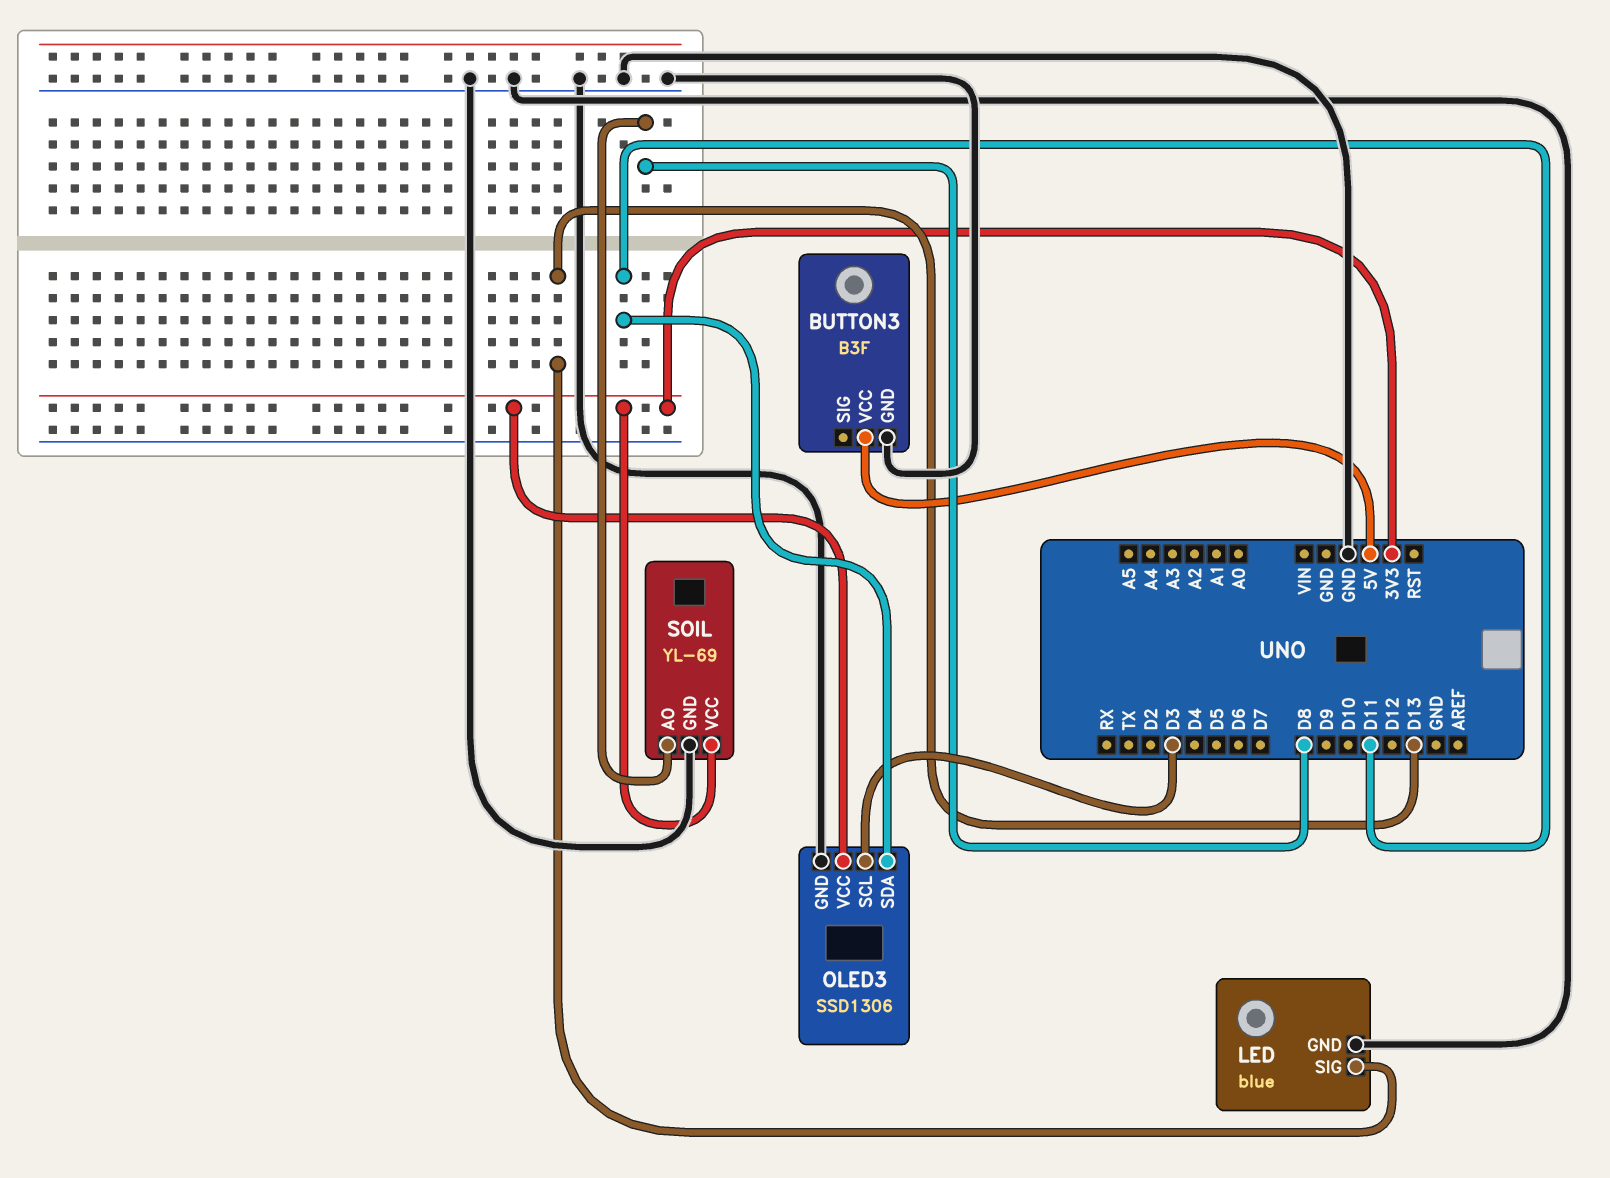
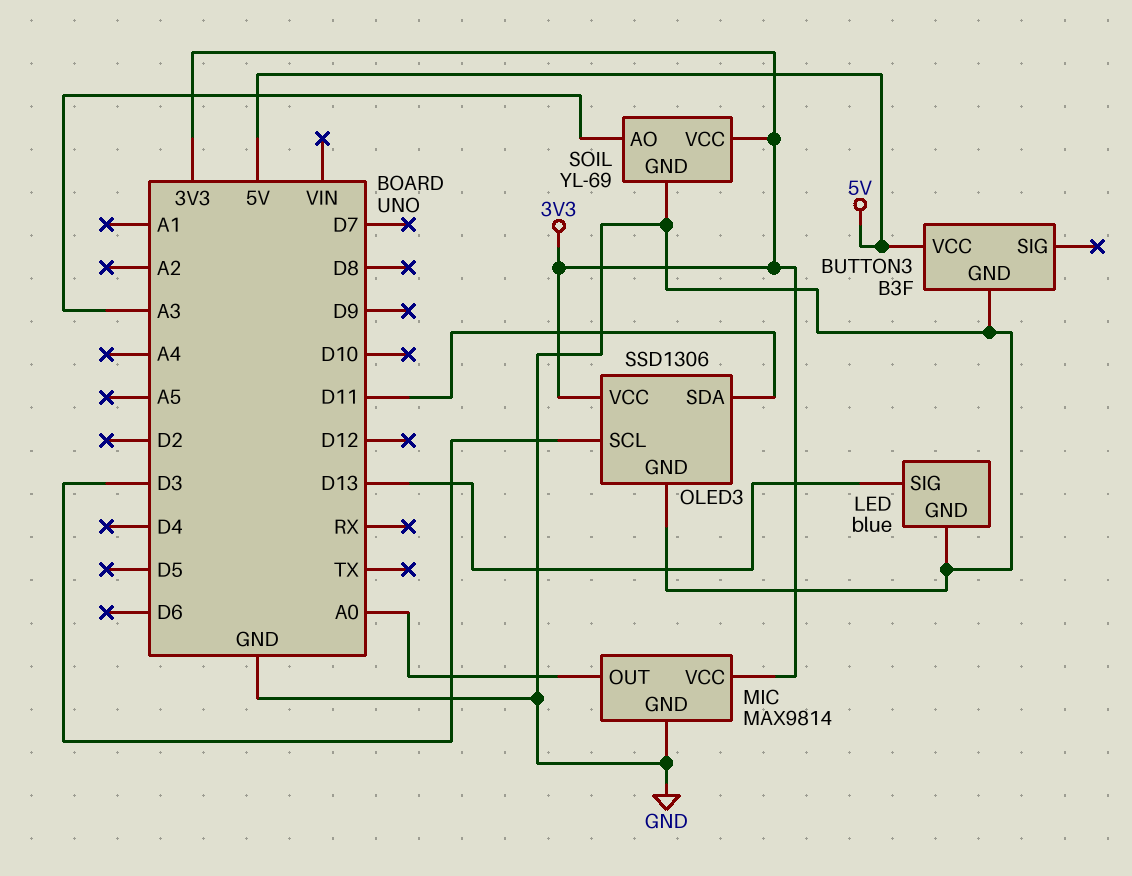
MIC: none -> MAX9814
MIC pin GND: none -> GND
MIC pin OUT: none -> A0
MIC pin VCC: none -> 3V3
SOIL pin AO: D8 -> A3

